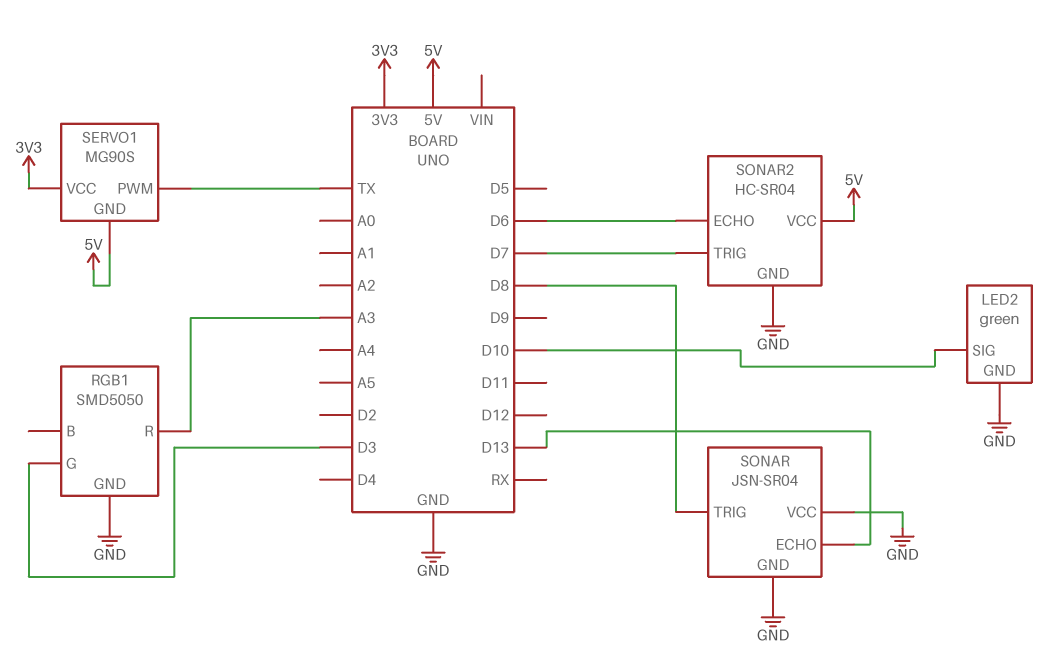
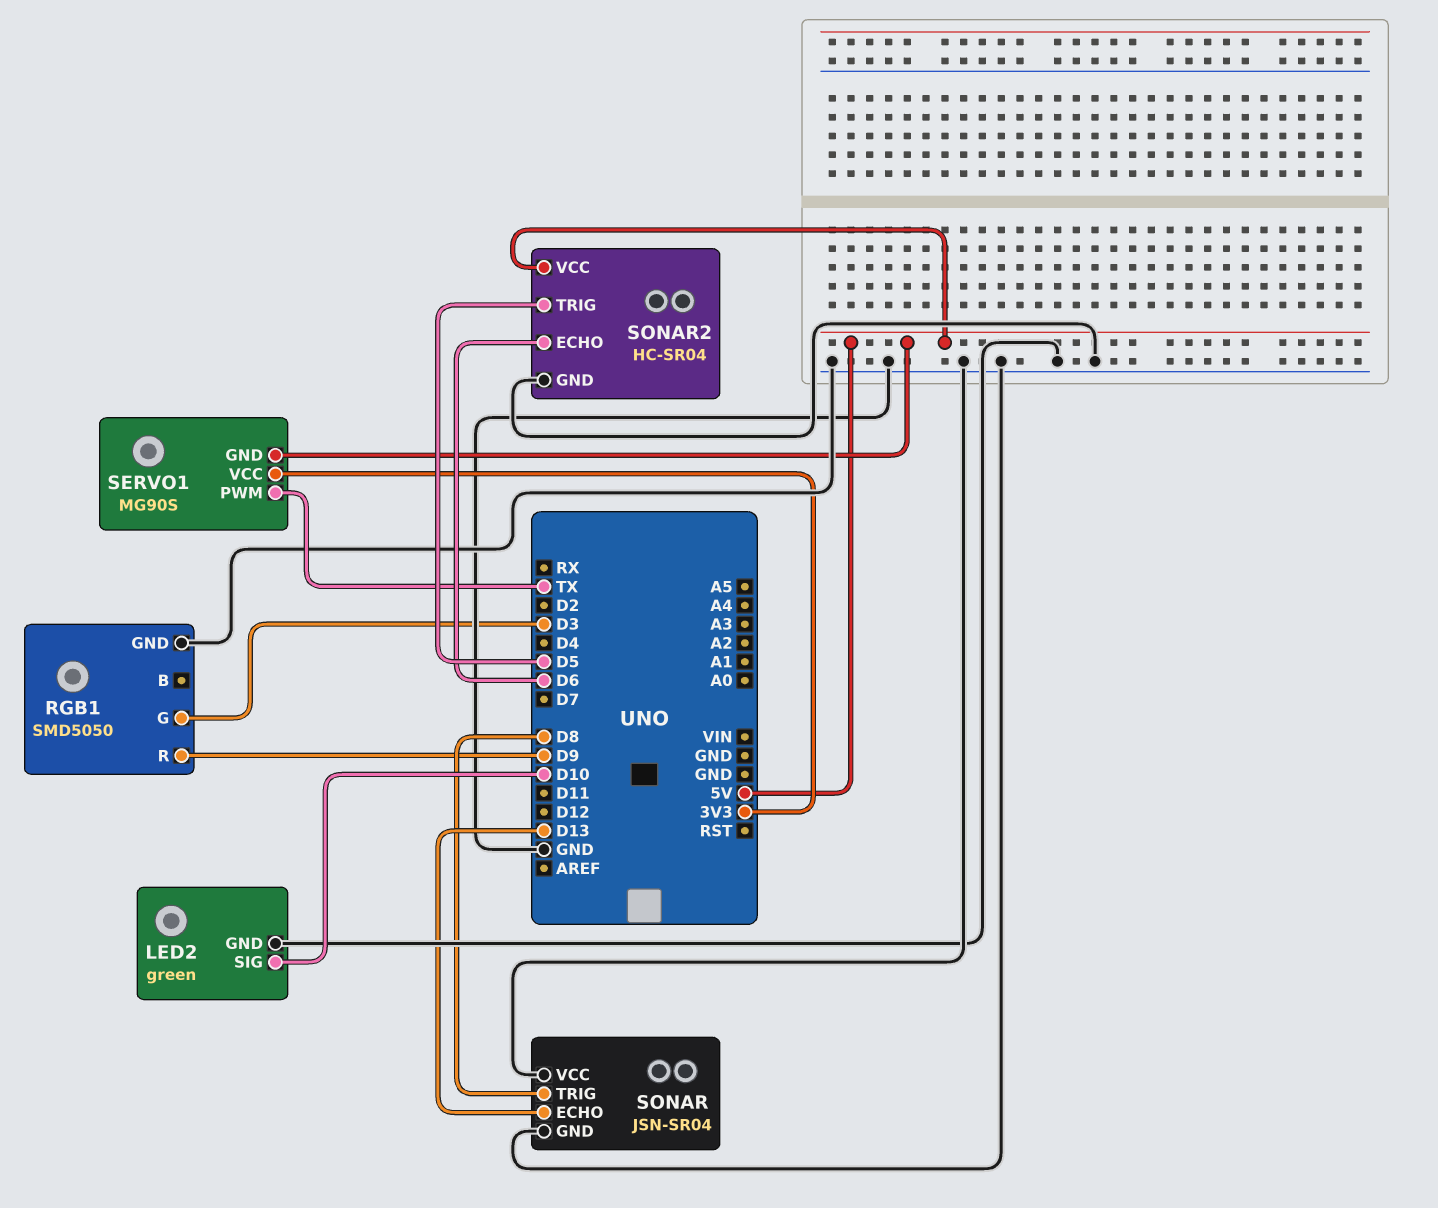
RGB1 pin R: A3 -> D9
SONAR2 pin TRIG: D7 -> D5

